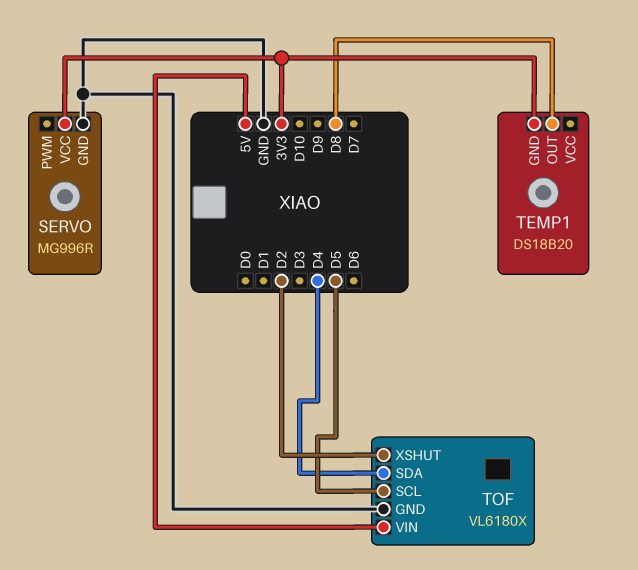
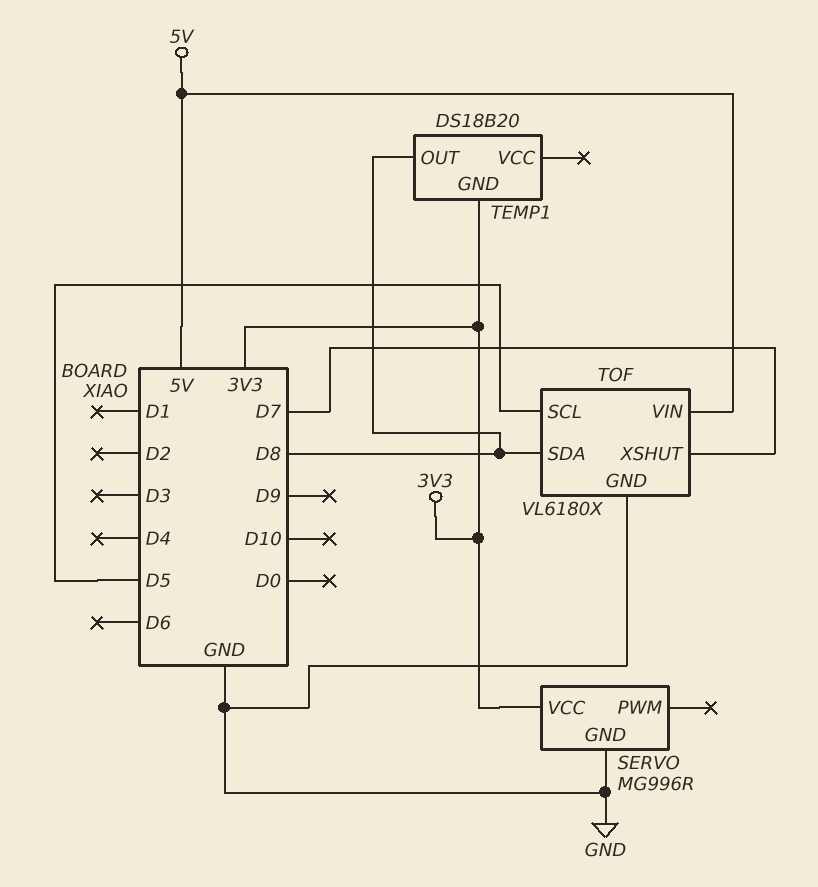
TOF pin SDA: D4 -> D8
TOF pin XSHUT: D2 -> D7

